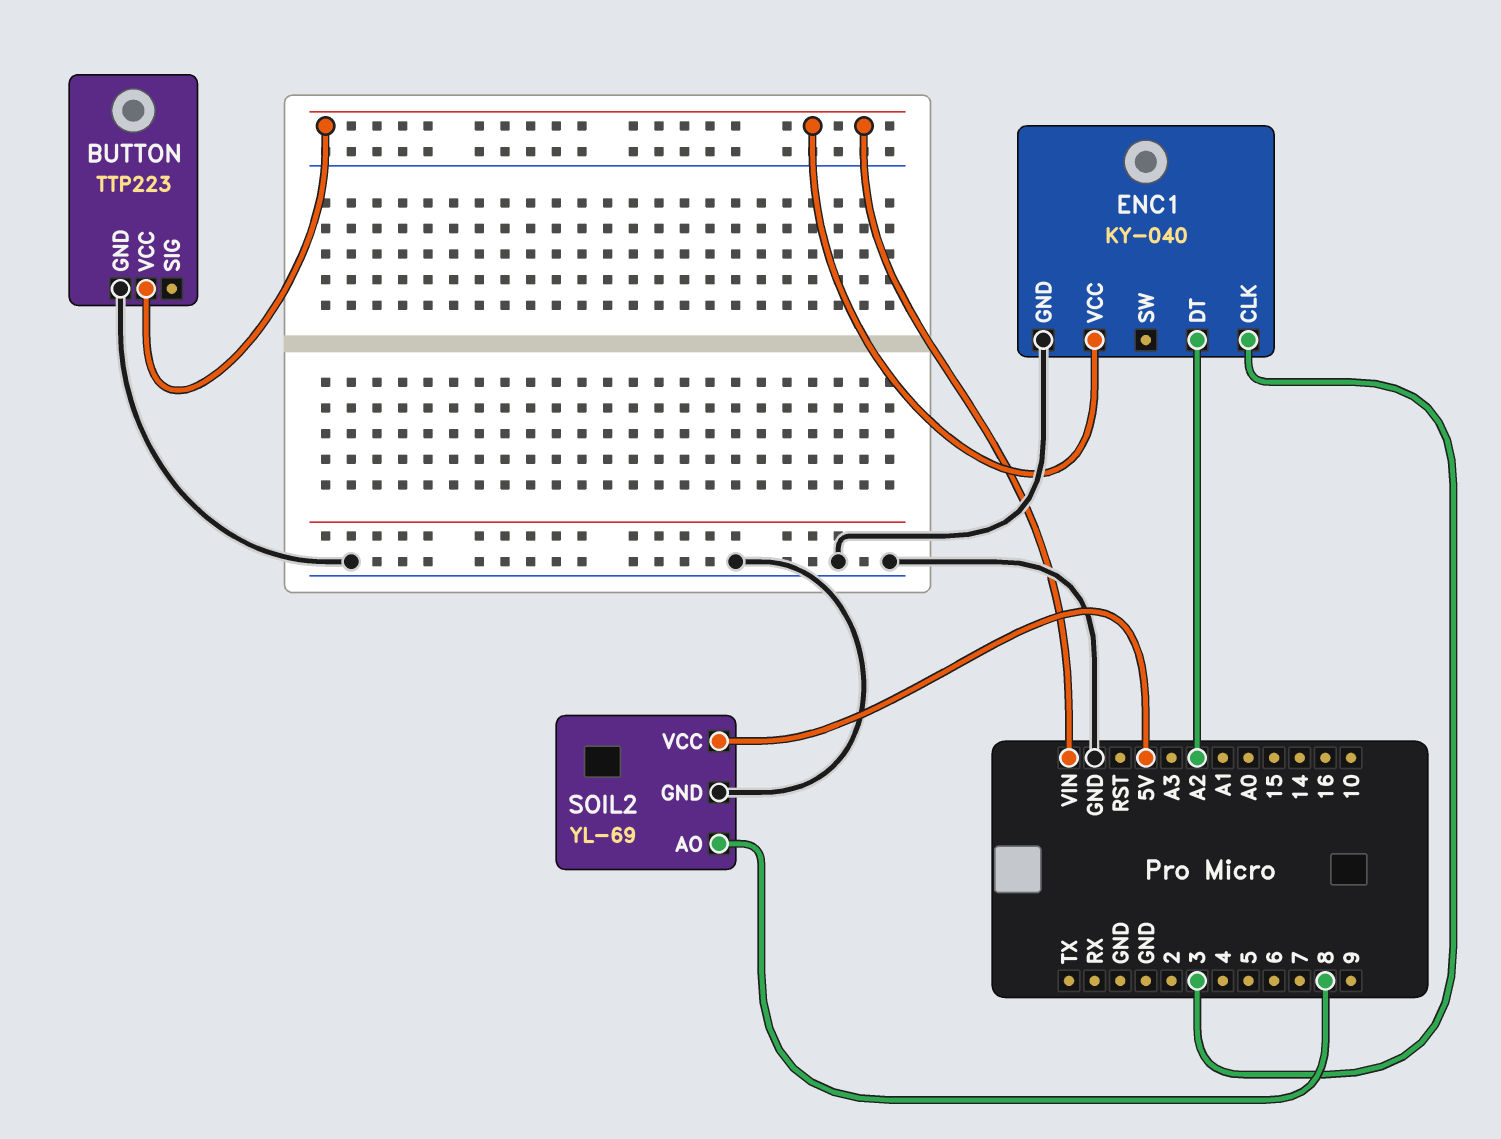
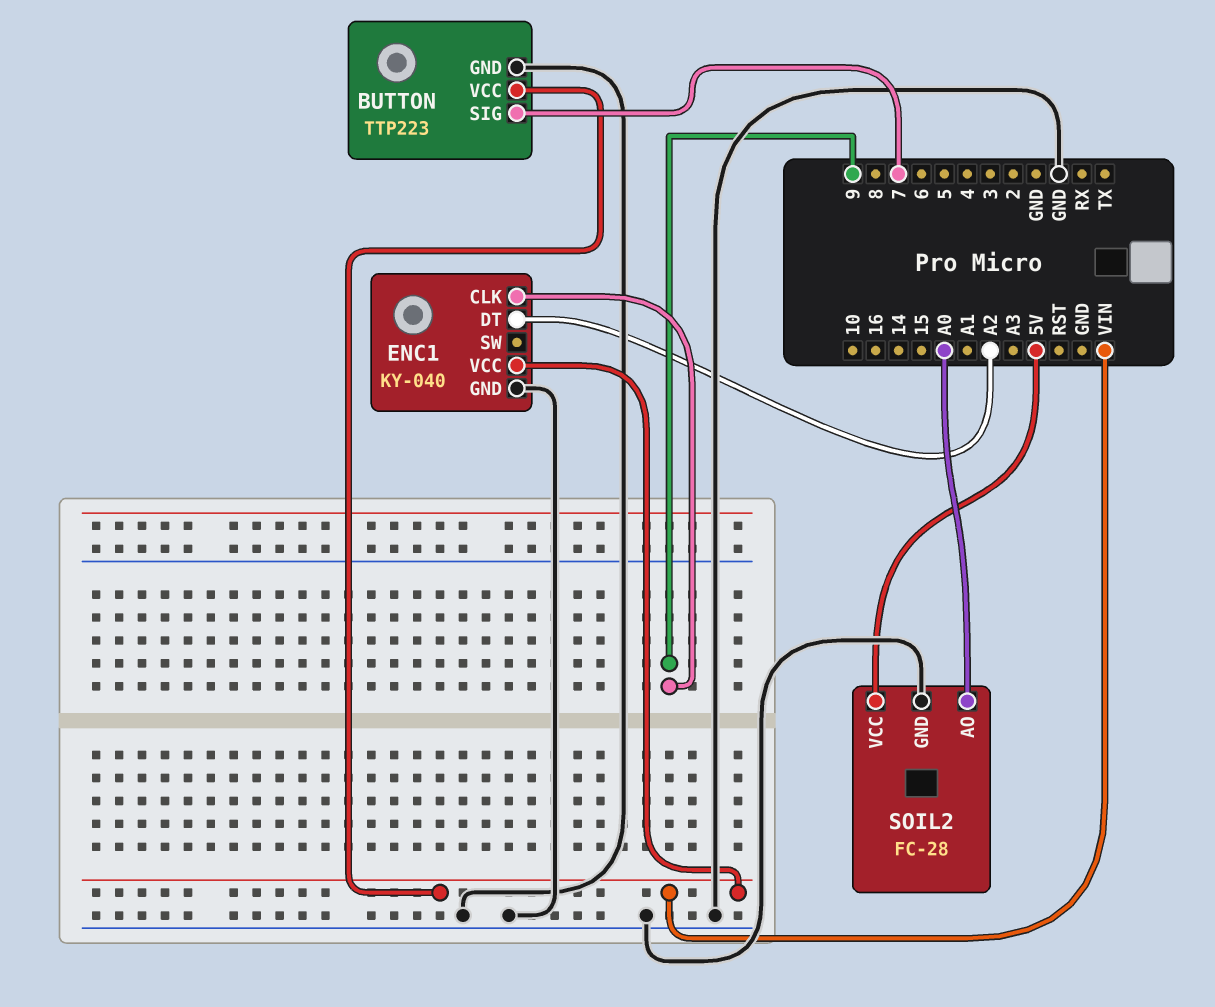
BUTTON pin SIG: none -> 7
ENC1 pin CLK: 3 -> 9
SOIL2: YL-69 -> FC-28
SOIL2 pin AO: 8 -> A0

